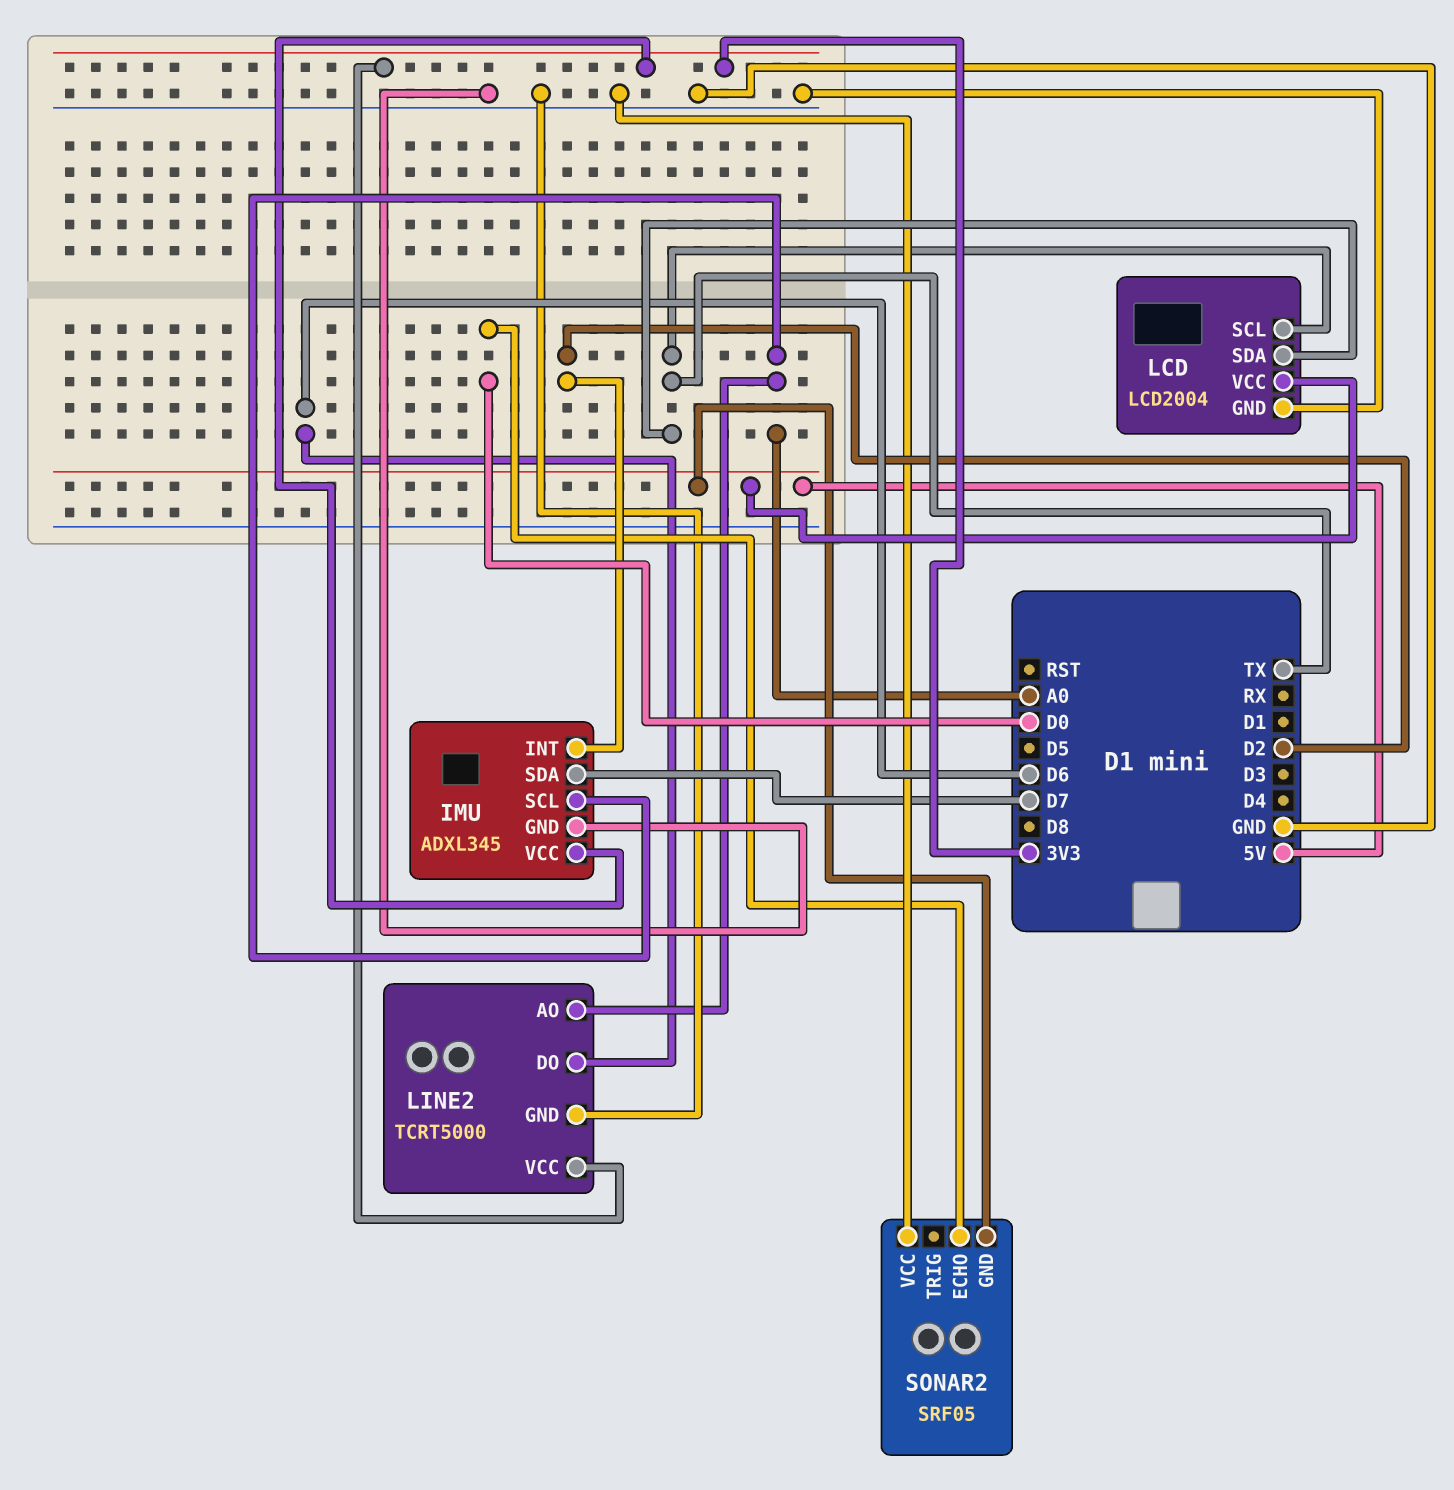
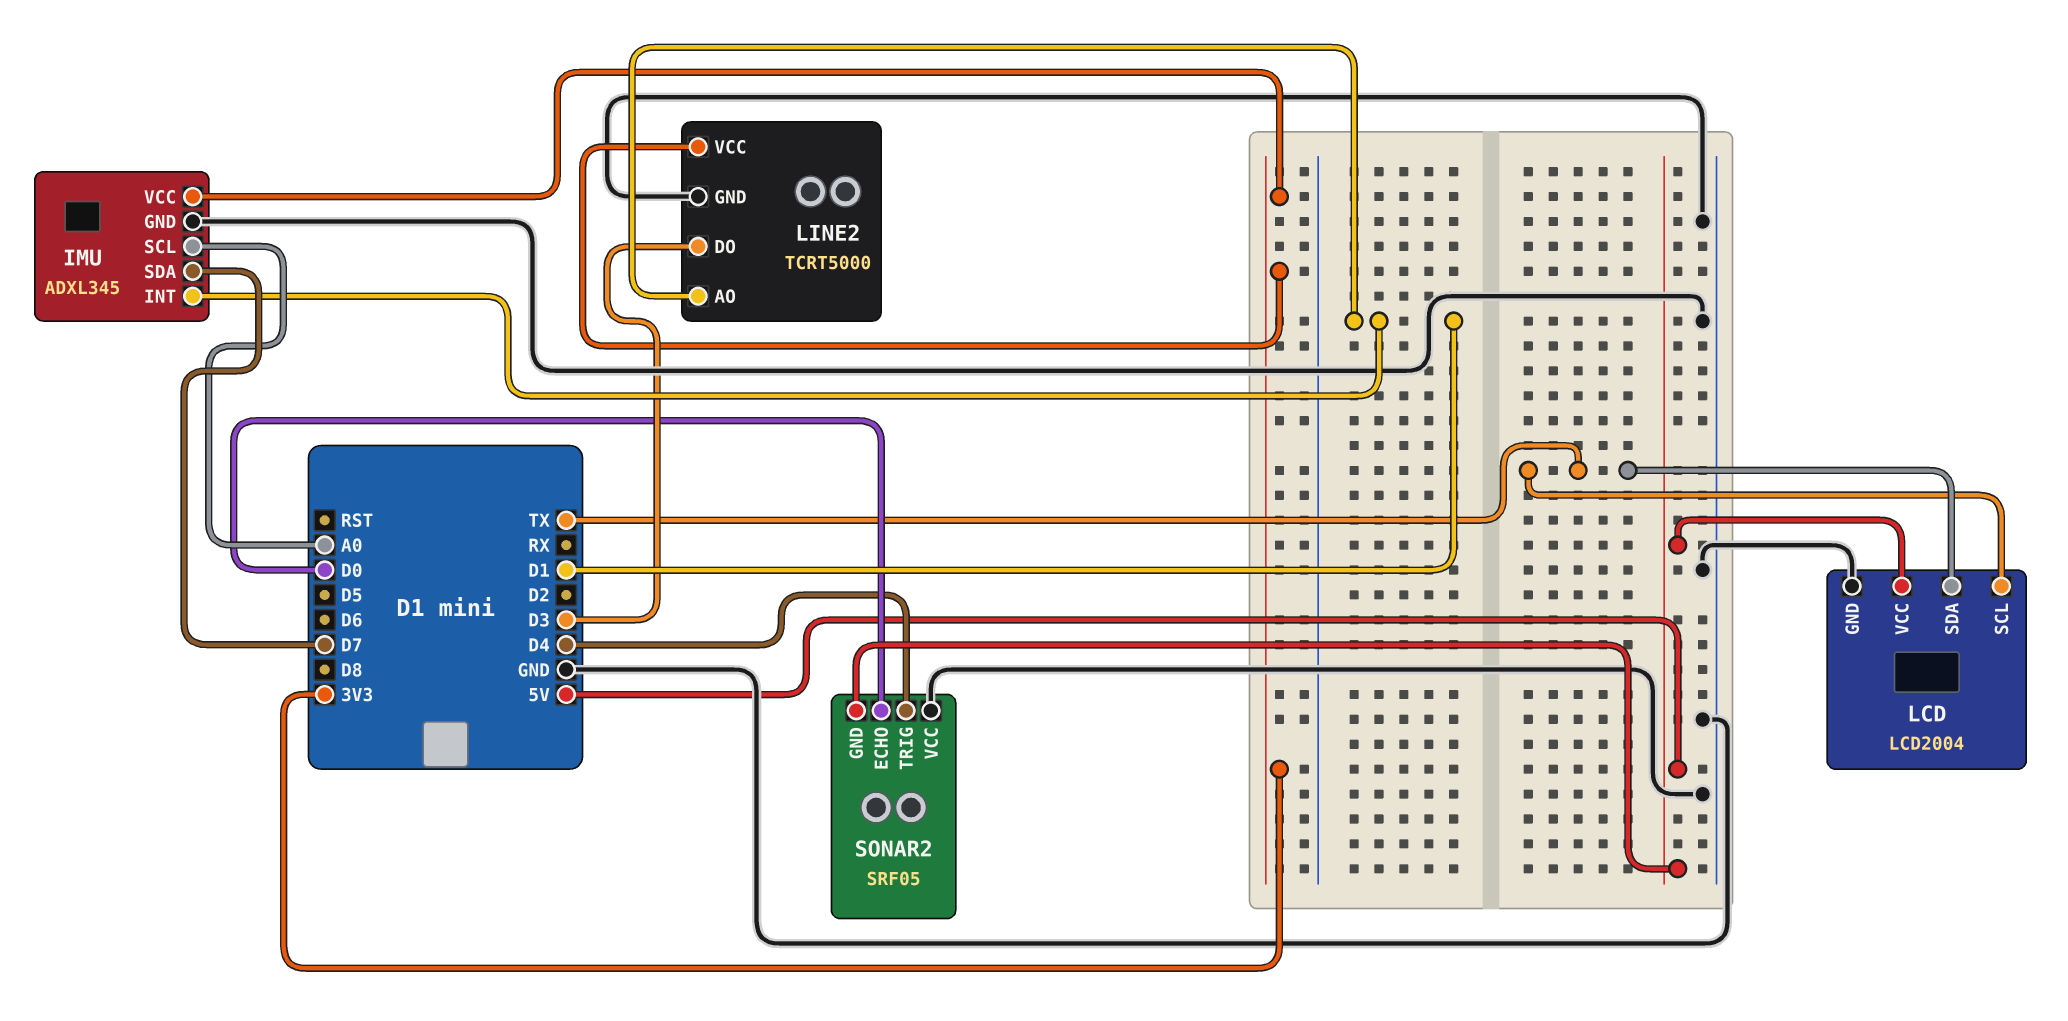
IMU pin INT: D2 -> D1
LINE2 pin AO: A0 -> D1
LINE2 pin DO: D6 -> D3
SONAR2 pin TRIG: none -> D4

